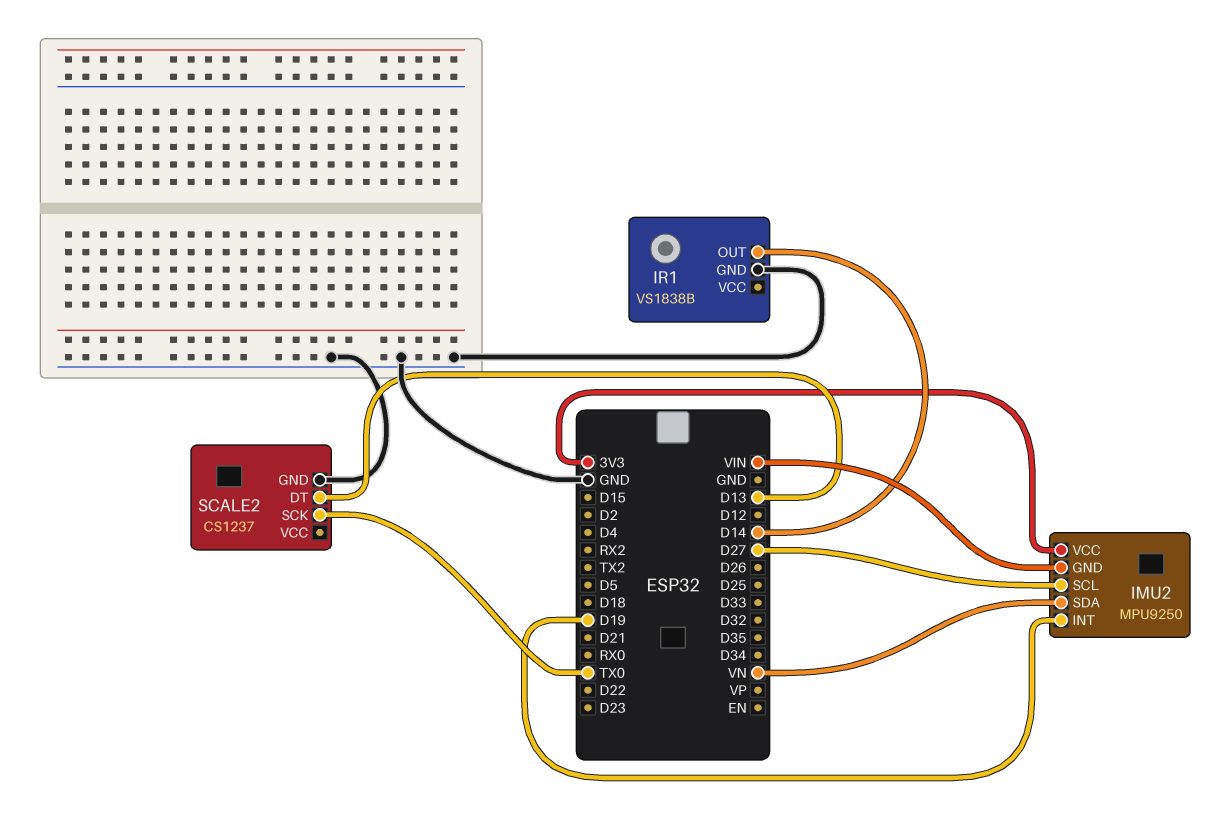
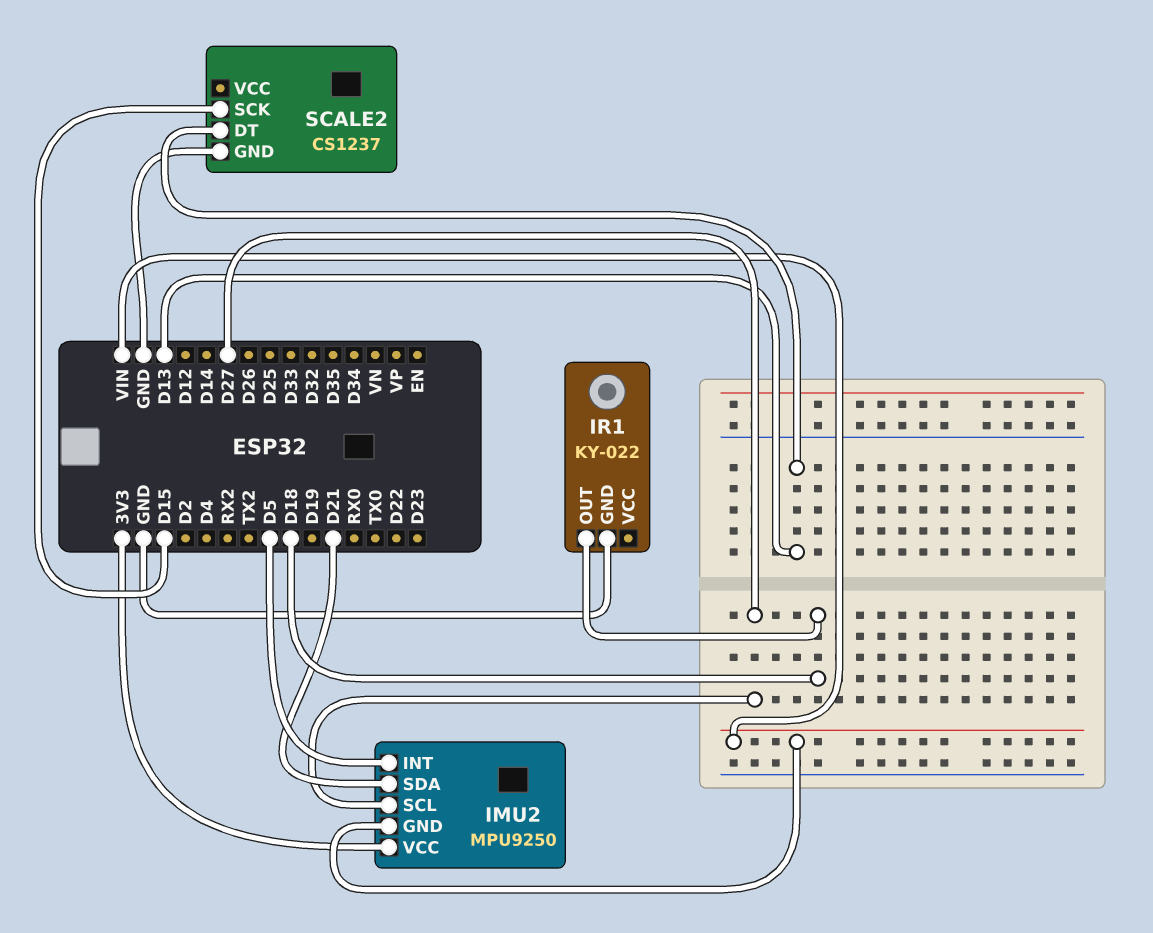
IMU2 pin INT: D19 -> D5
IMU2 pin SDA: VN -> D21
IR1: VS1838B -> KY-022
IR1 pin OUT: D14 -> D18
SCALE2 pin SCK: TX0 -> D15

